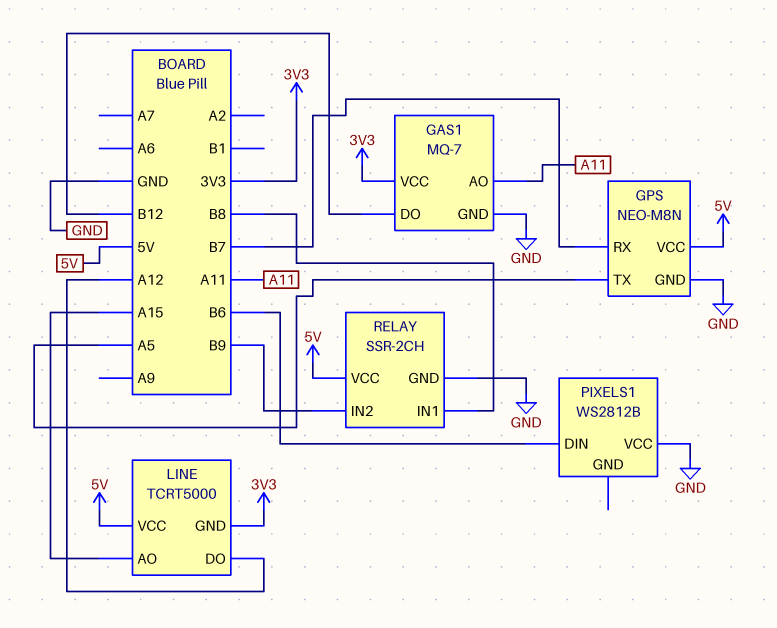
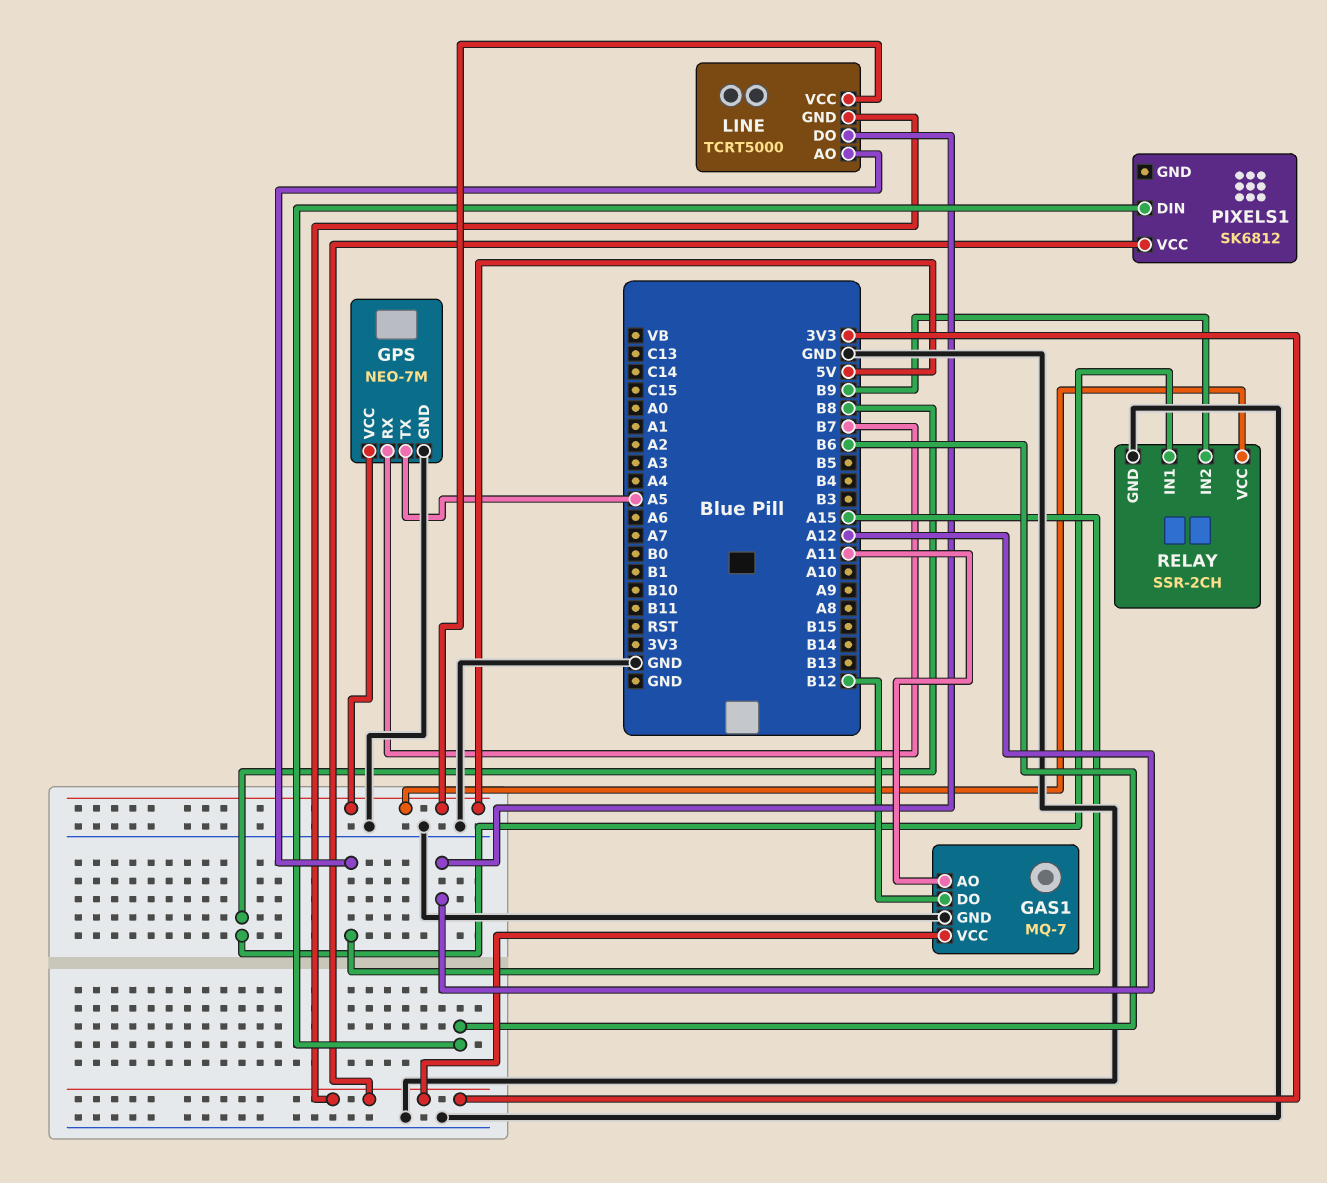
GPS: NEO-M8N -> NEO-7M
PIXELS1: WS2812B -> SK6812
PIXELS1 pin VCC: GND -> 3V3

